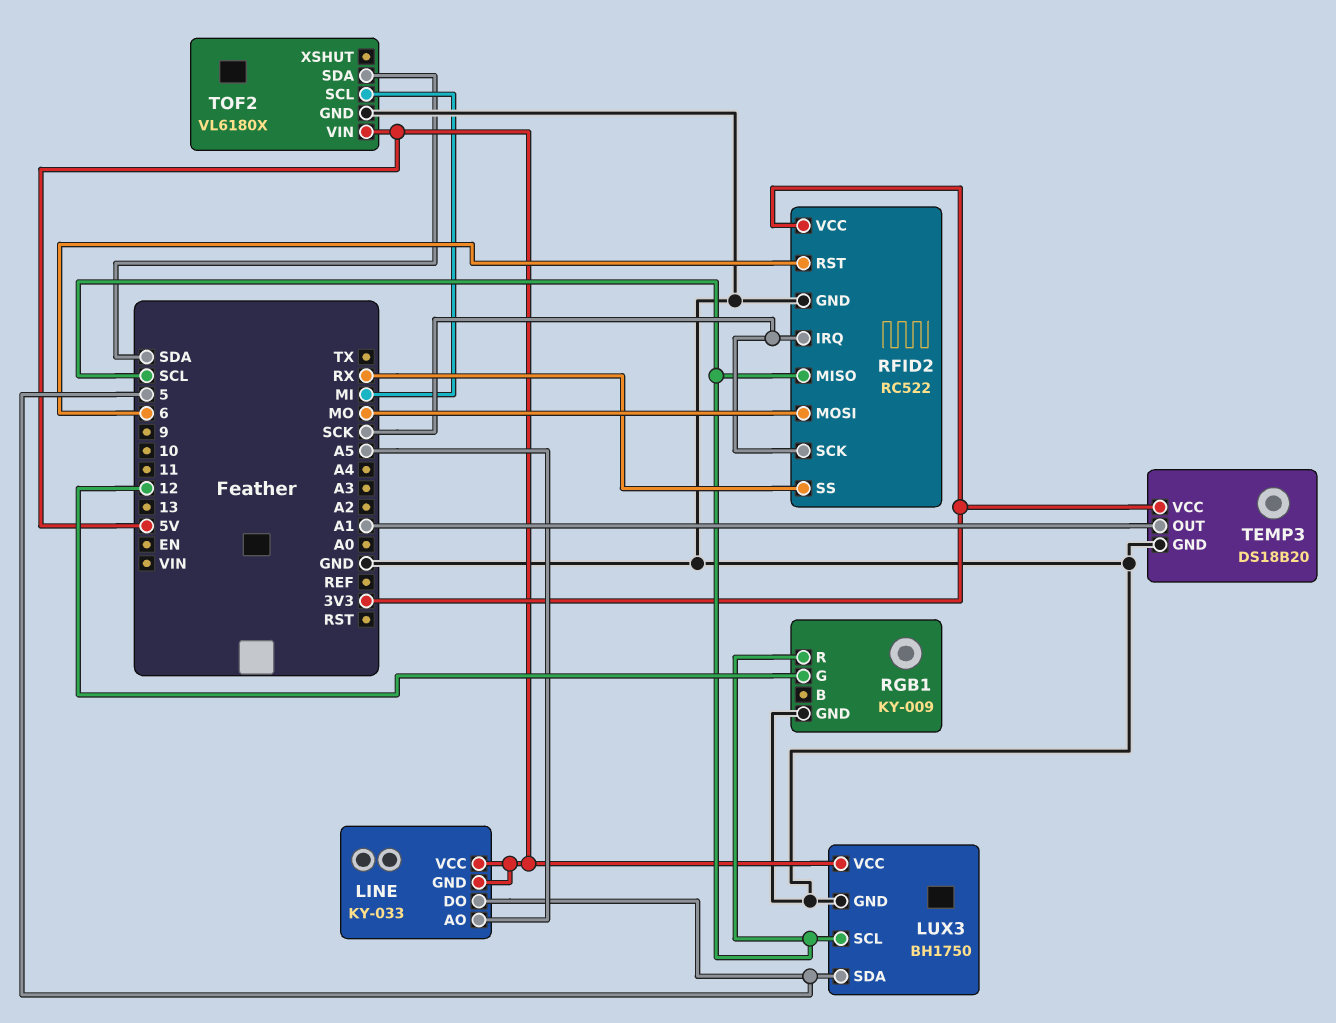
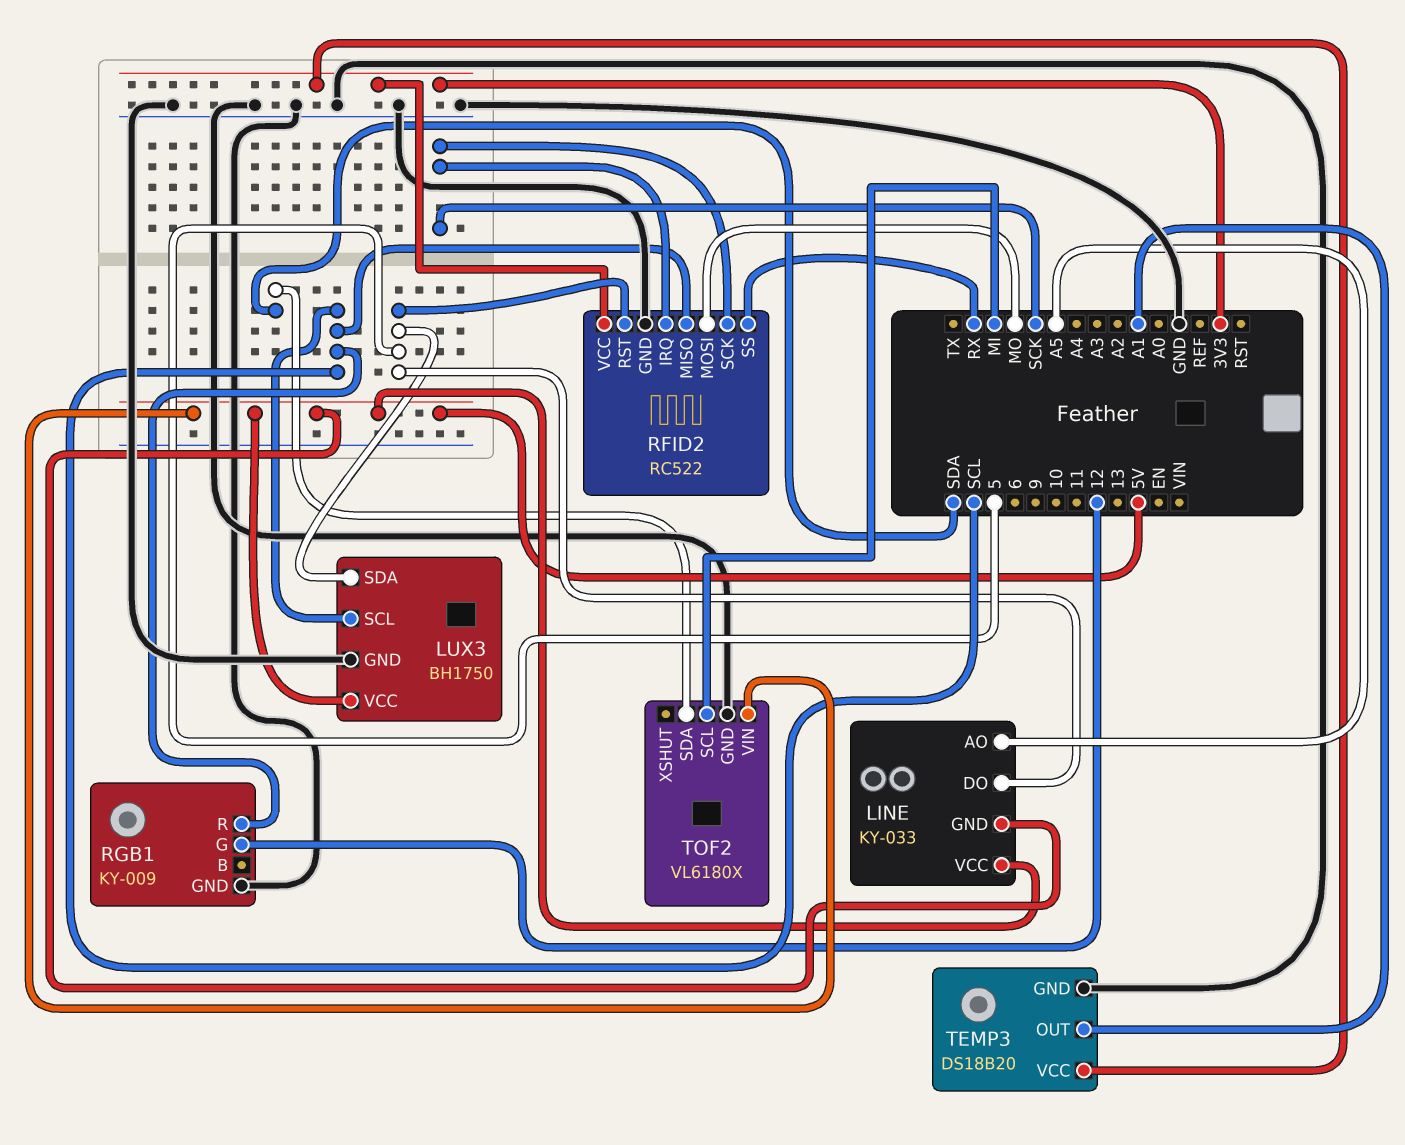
RFID2 pin RST: 6 -> 5

